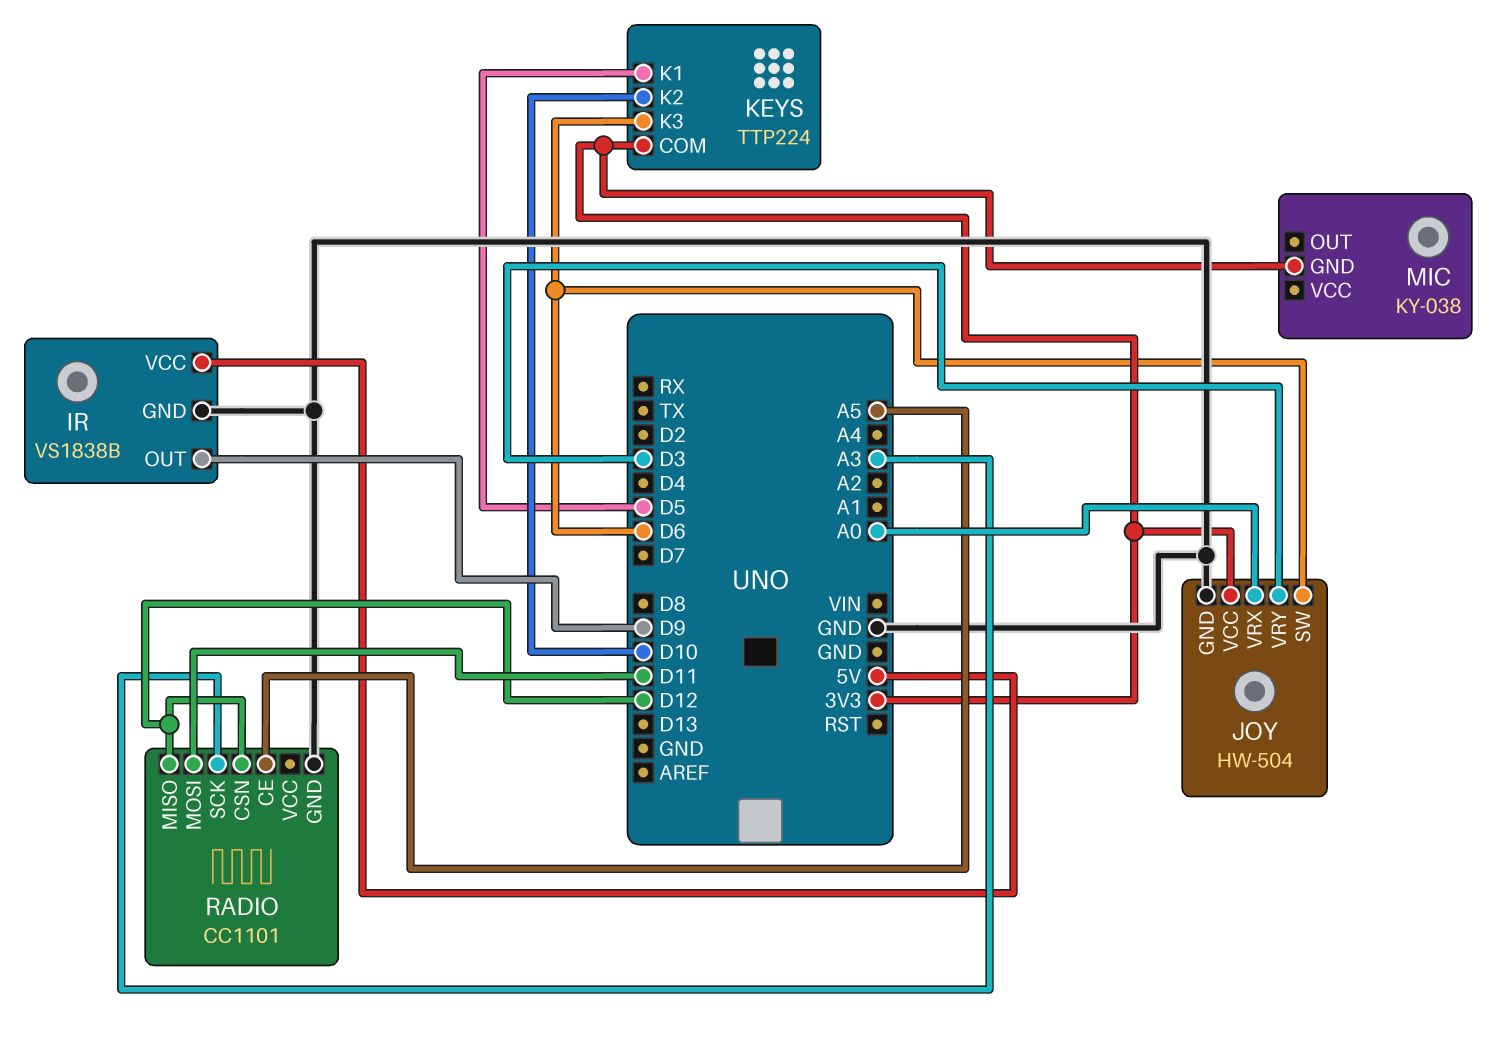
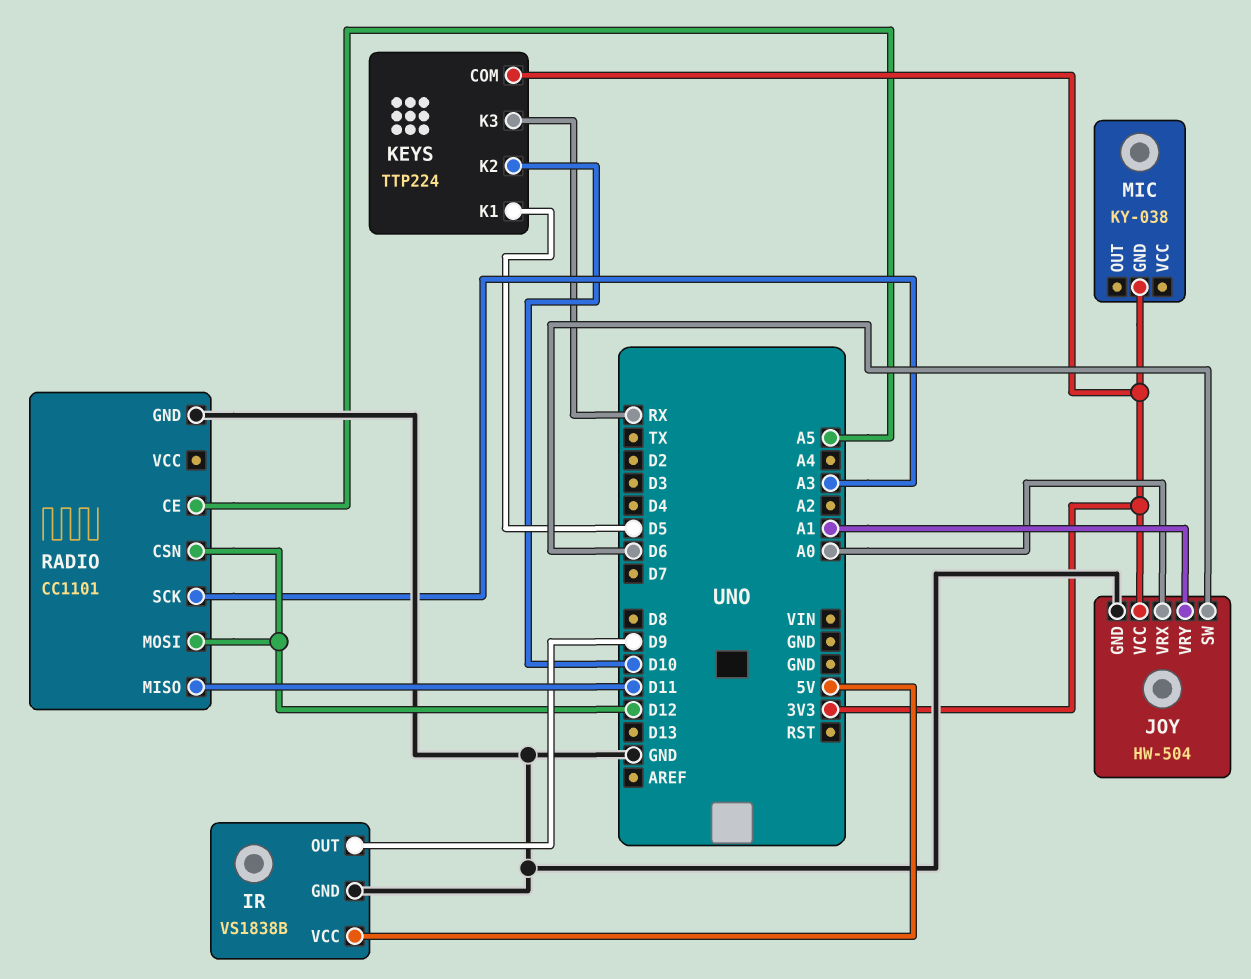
JOY pin VRY: D3 -> A1
KEYS pin K3: D6 -> RX
RADIO pin MISO: D12 -> D11
RADIO pin MOSI: D11 -> D12

